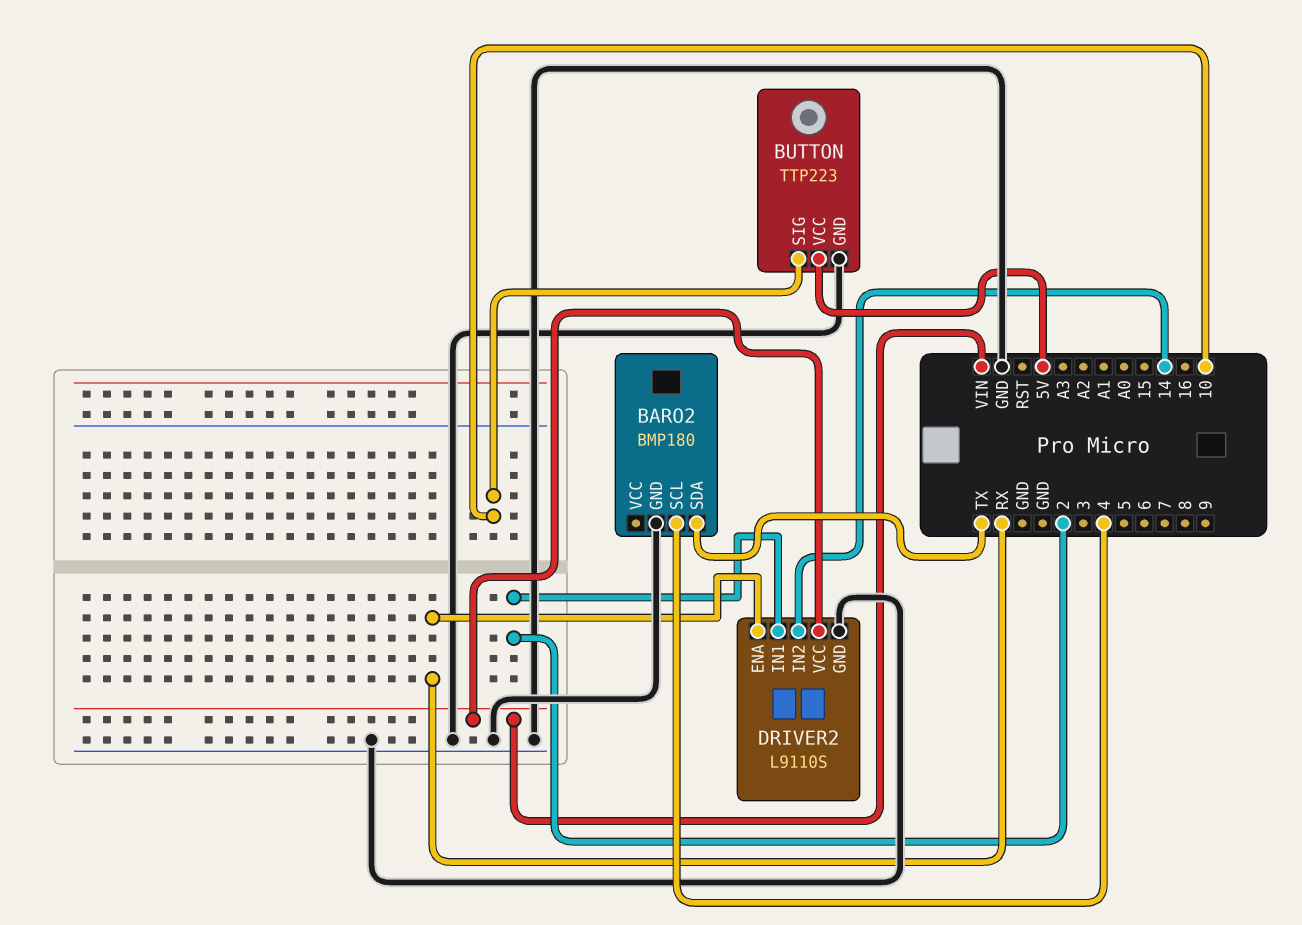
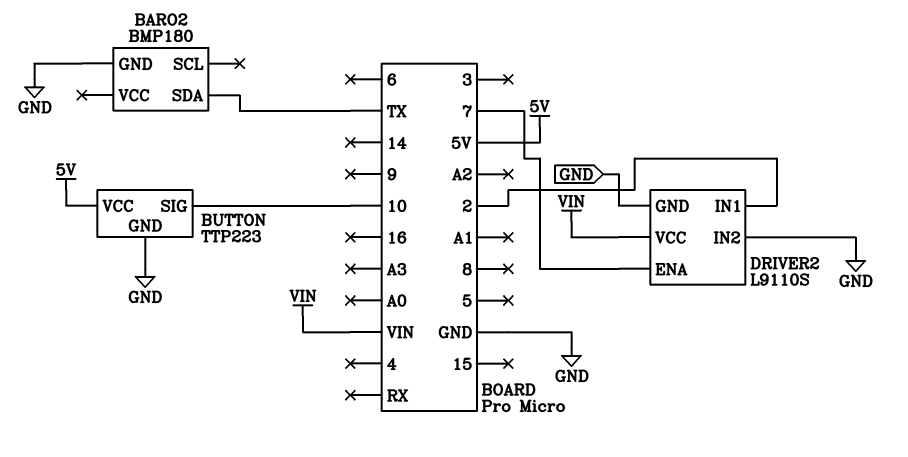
BARO2 pin SCL: 4 -> none
DRIVER2 pin ENA: RX -> 7
DRIVER2 pin IN2: 14 -> GND

